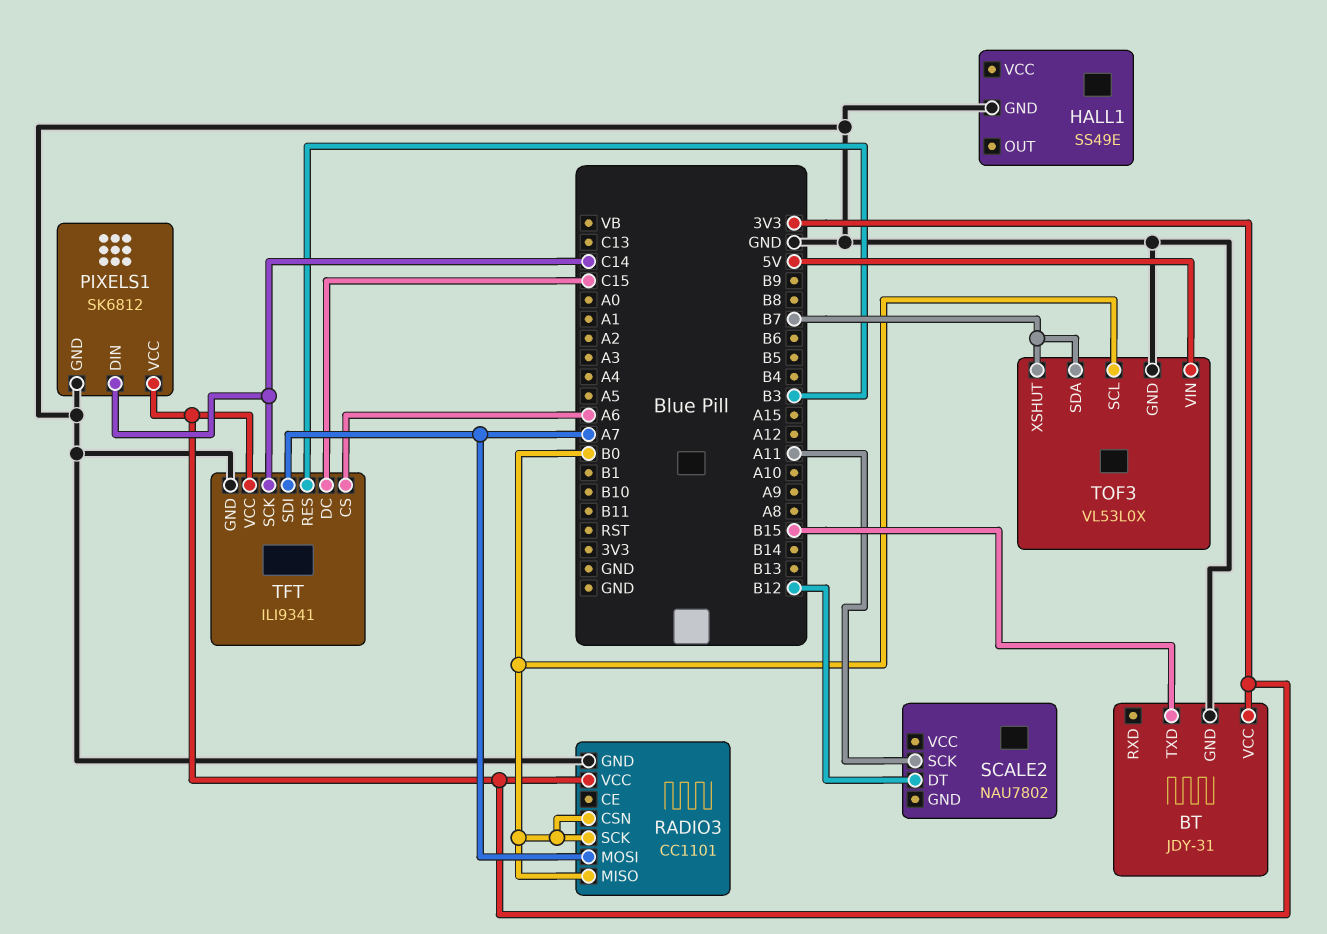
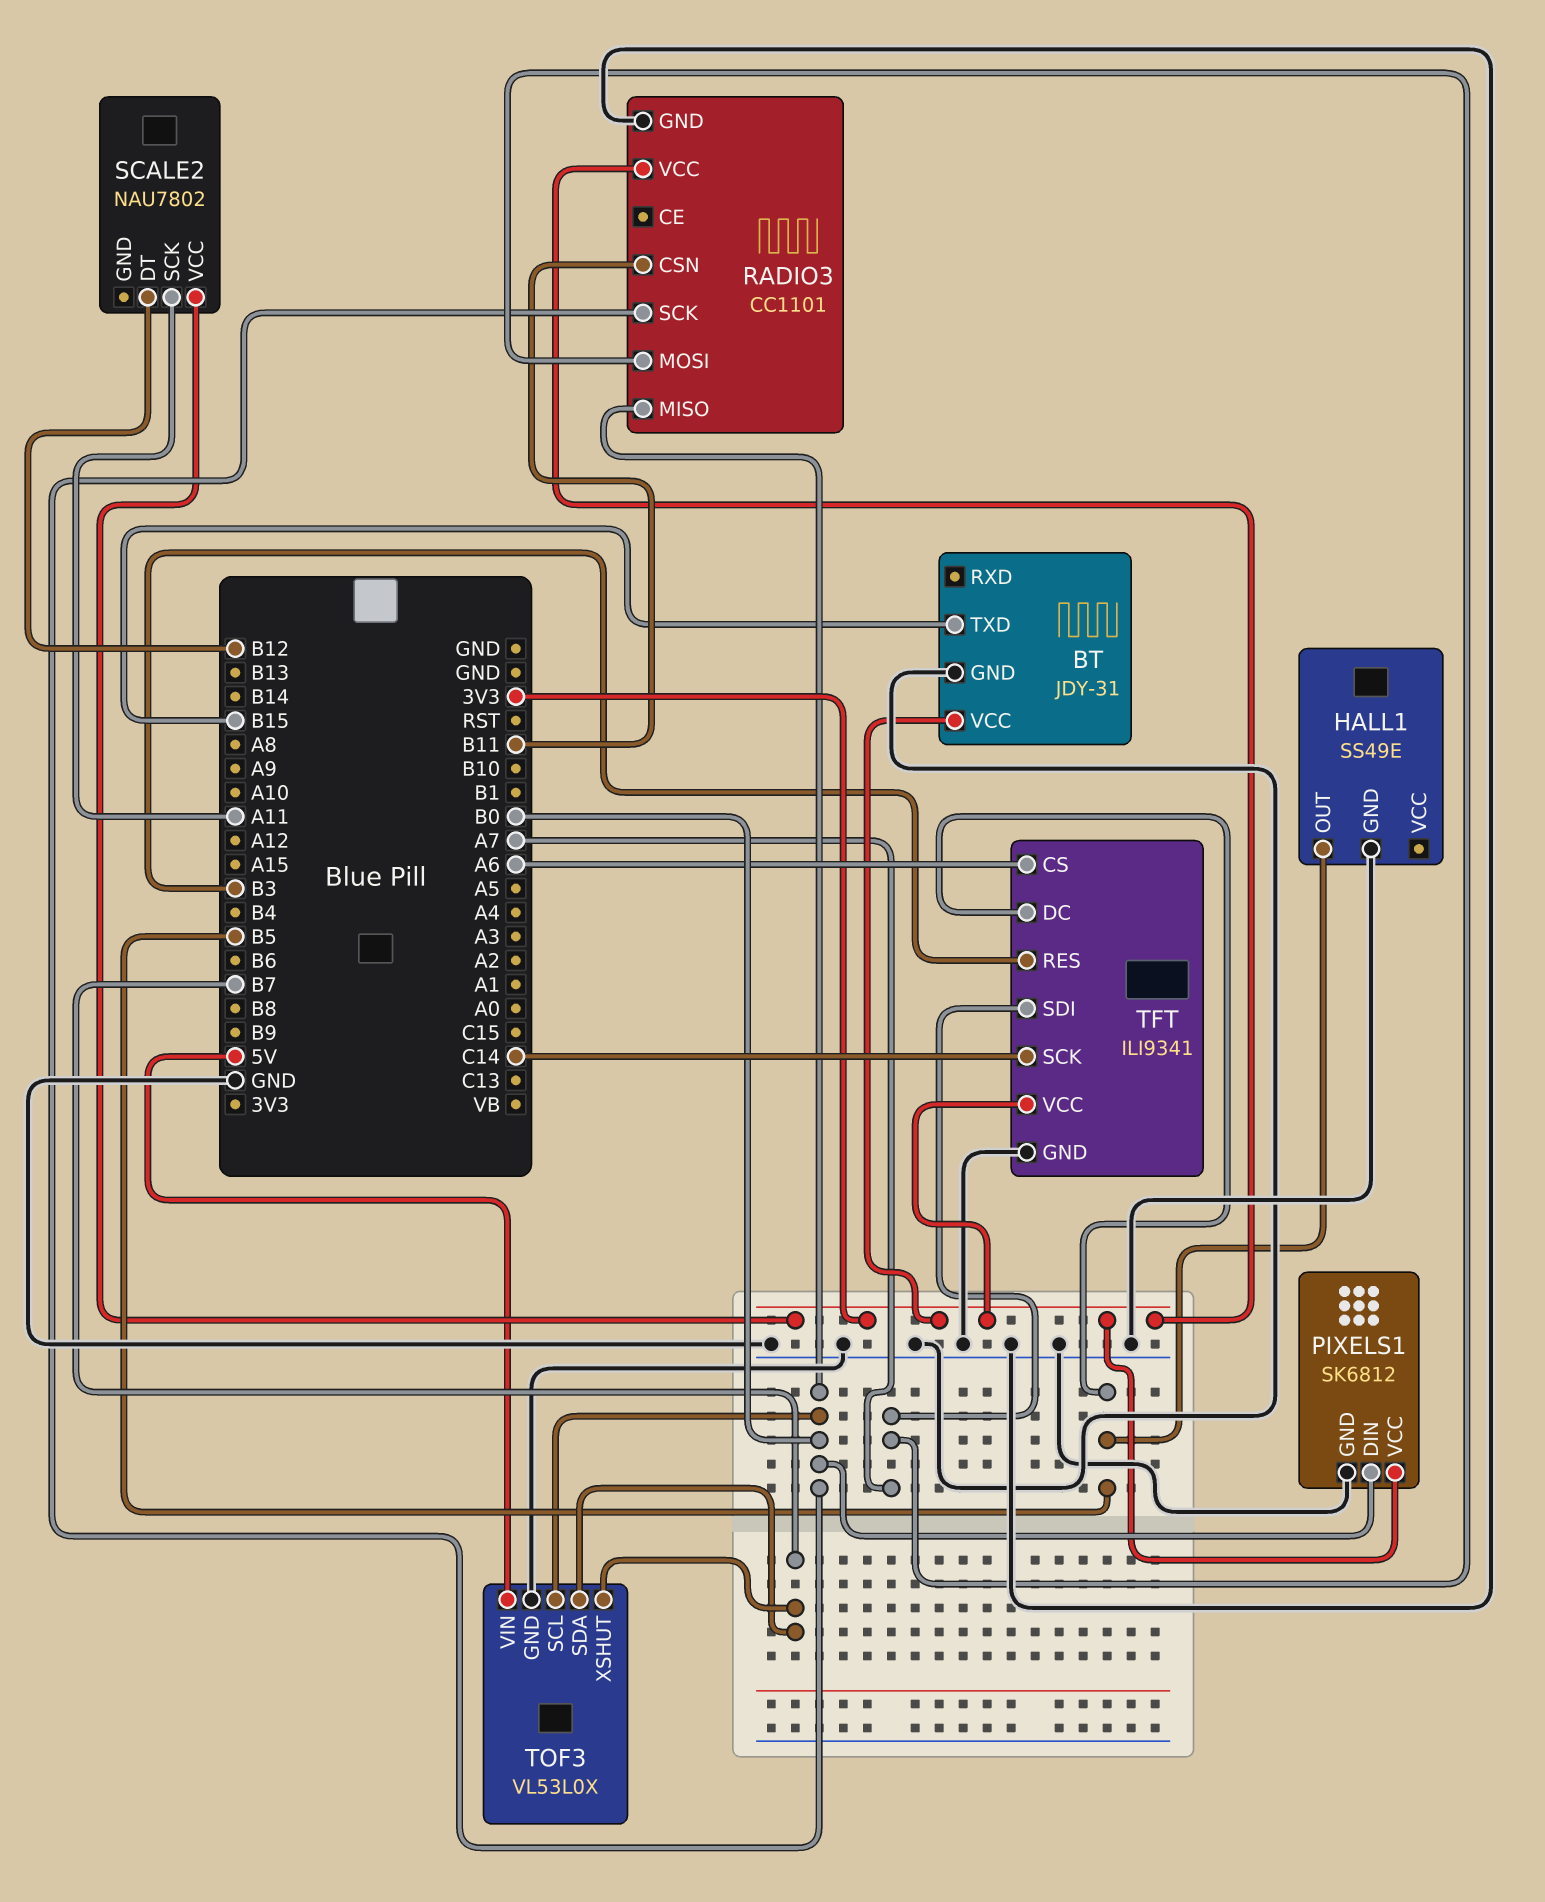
HALL1 pin OUT: none -> B5
PIXELS1 pin DIN: C14 -> B0
RADIO3 pin CSN: B0 -> B11
SCALE2 pin VCC: none -> 3V3
TFT pin DC: C15 -> B5

